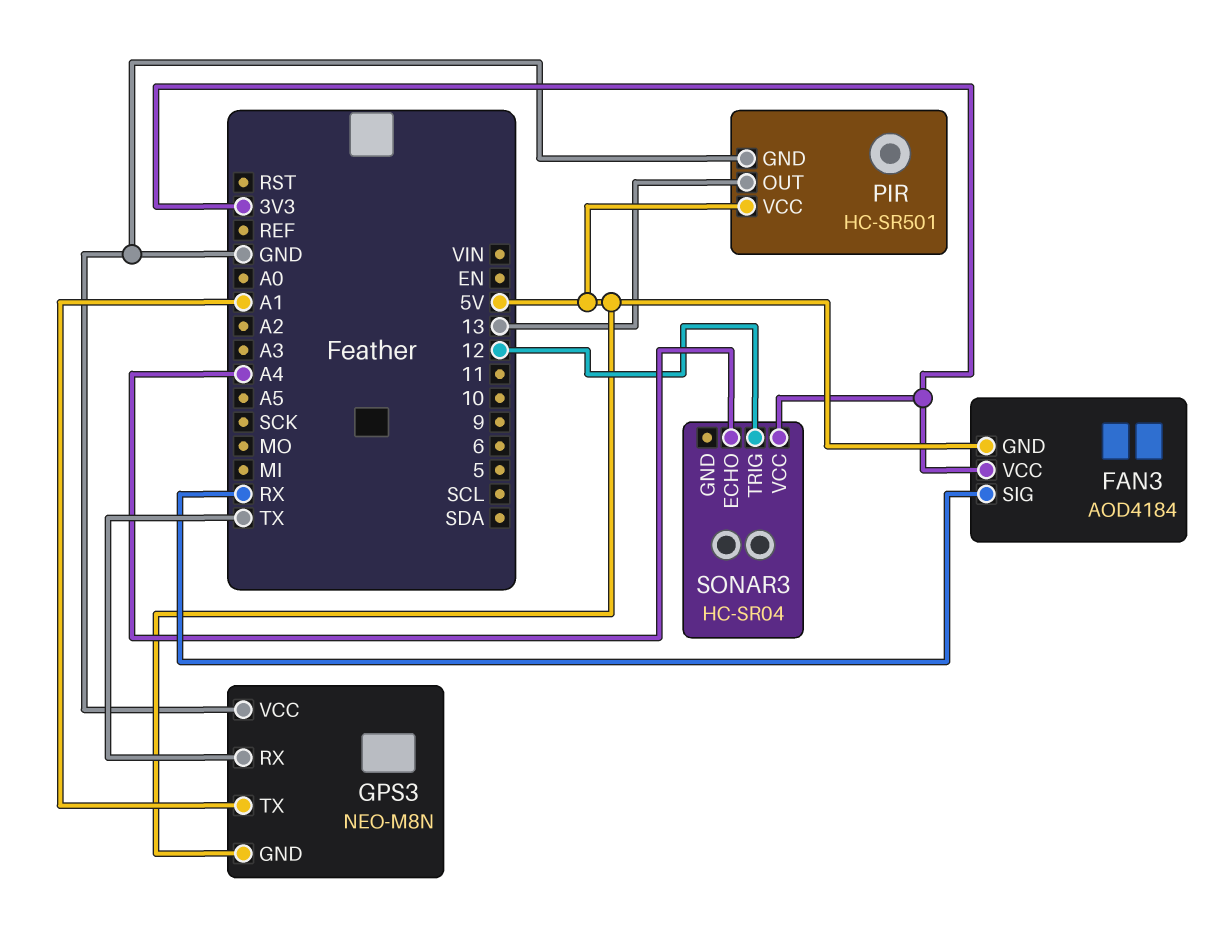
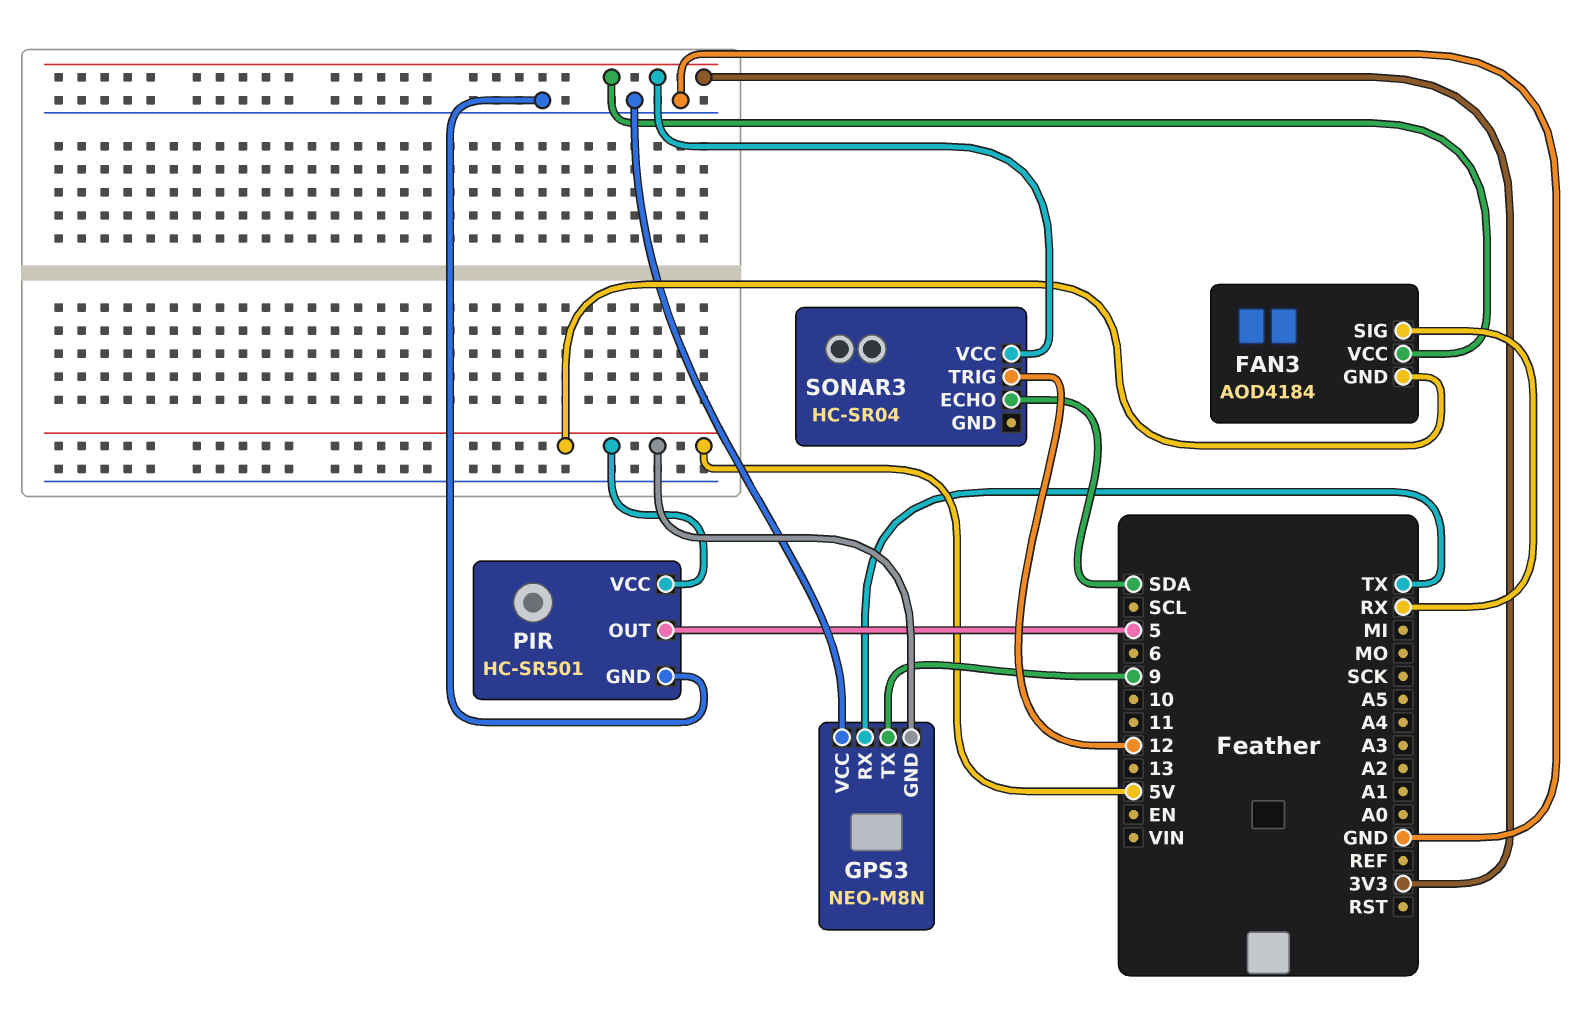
GPS3 pin TX: A1 -> 9
PIR pin OUT: 13 -> 5
SONAR3 pin ECHO: A4 -> SDA

